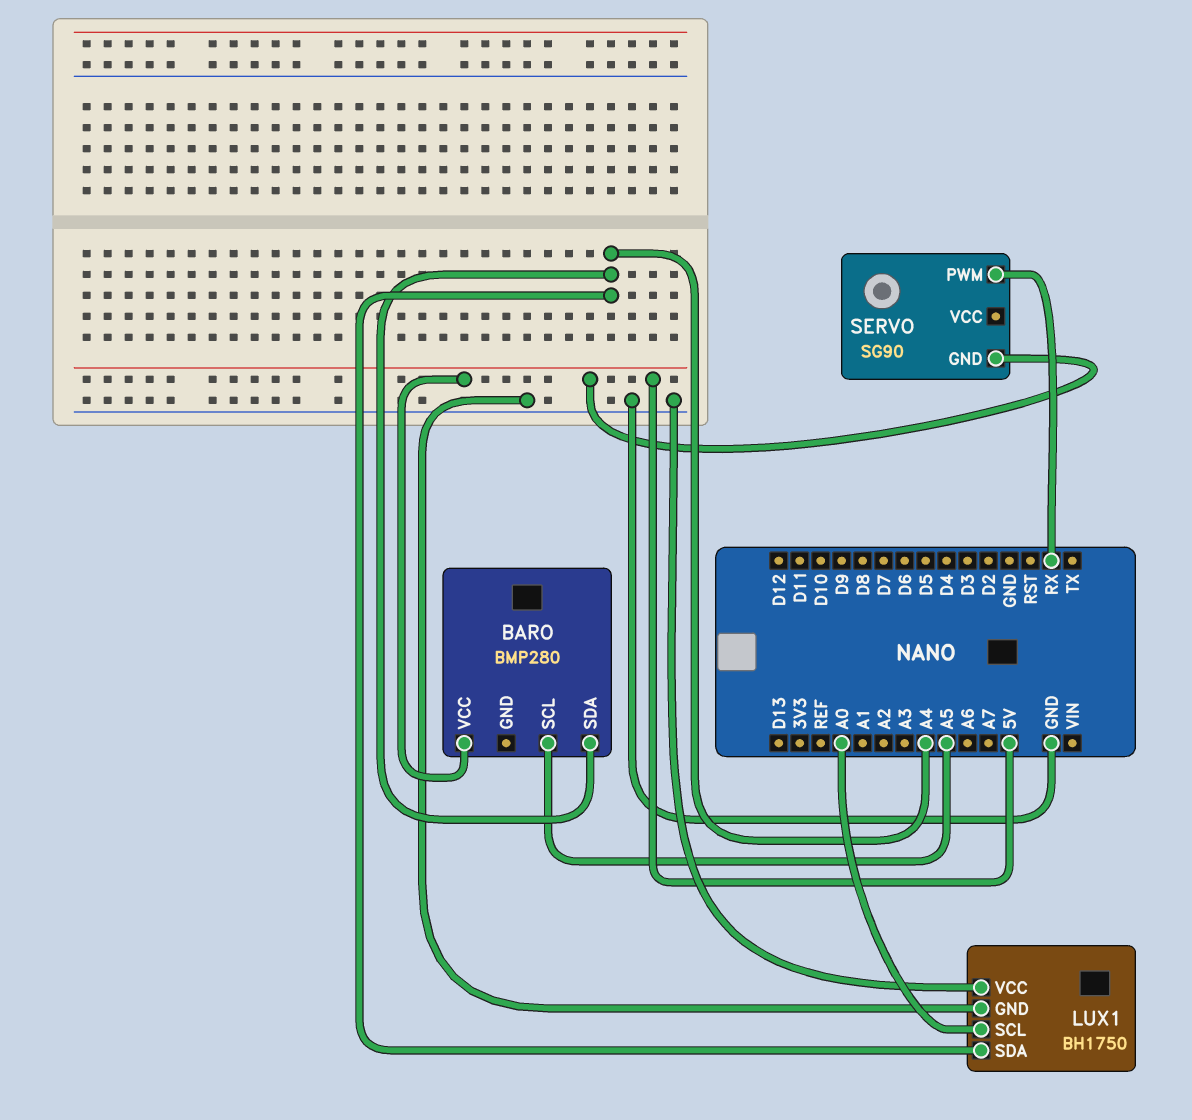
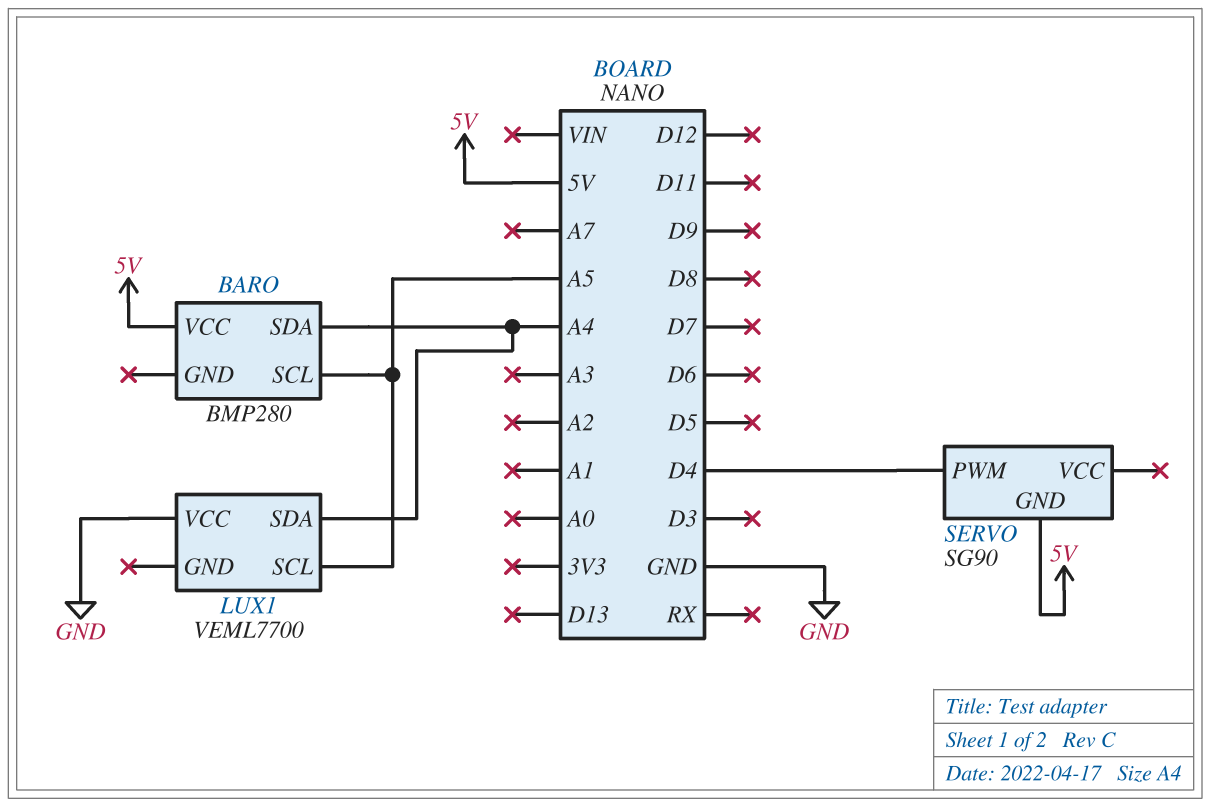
LUX1: BH1750 -> VEML7700
LUX1 pin GND: GND -> none
LUX1 pin SCL: A0 -> A5
SERVO pin PWM: RX -> D4

